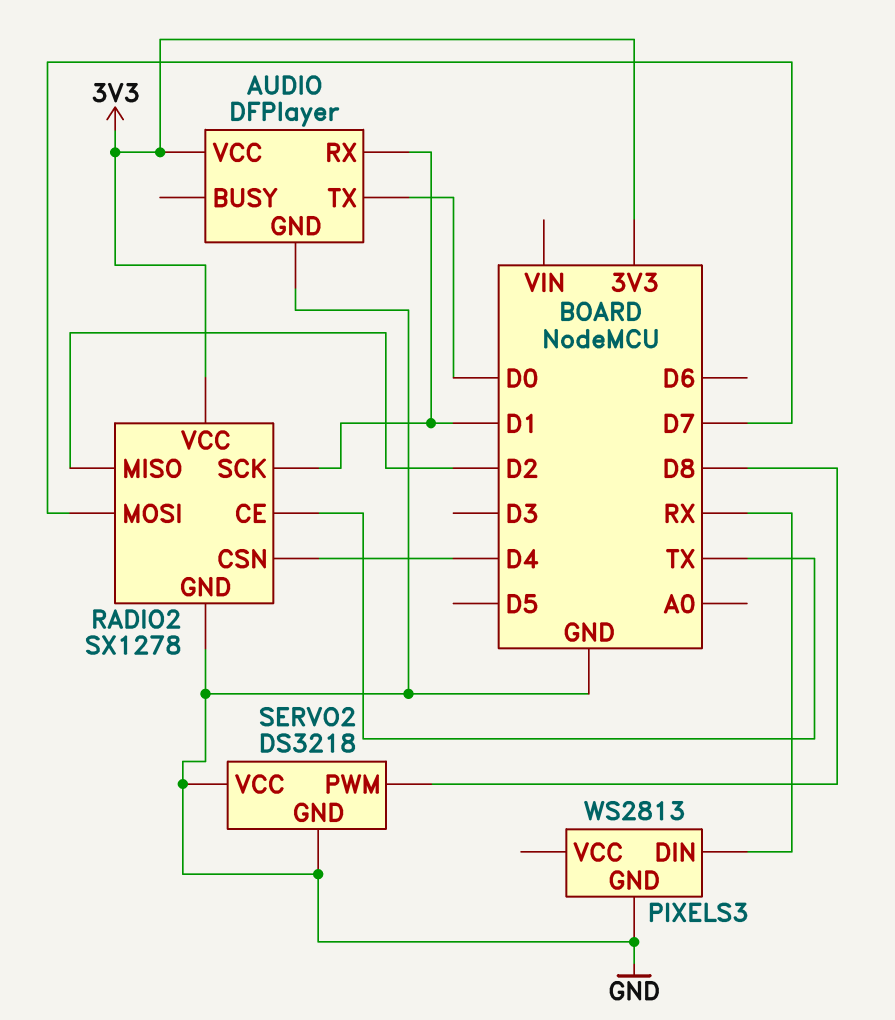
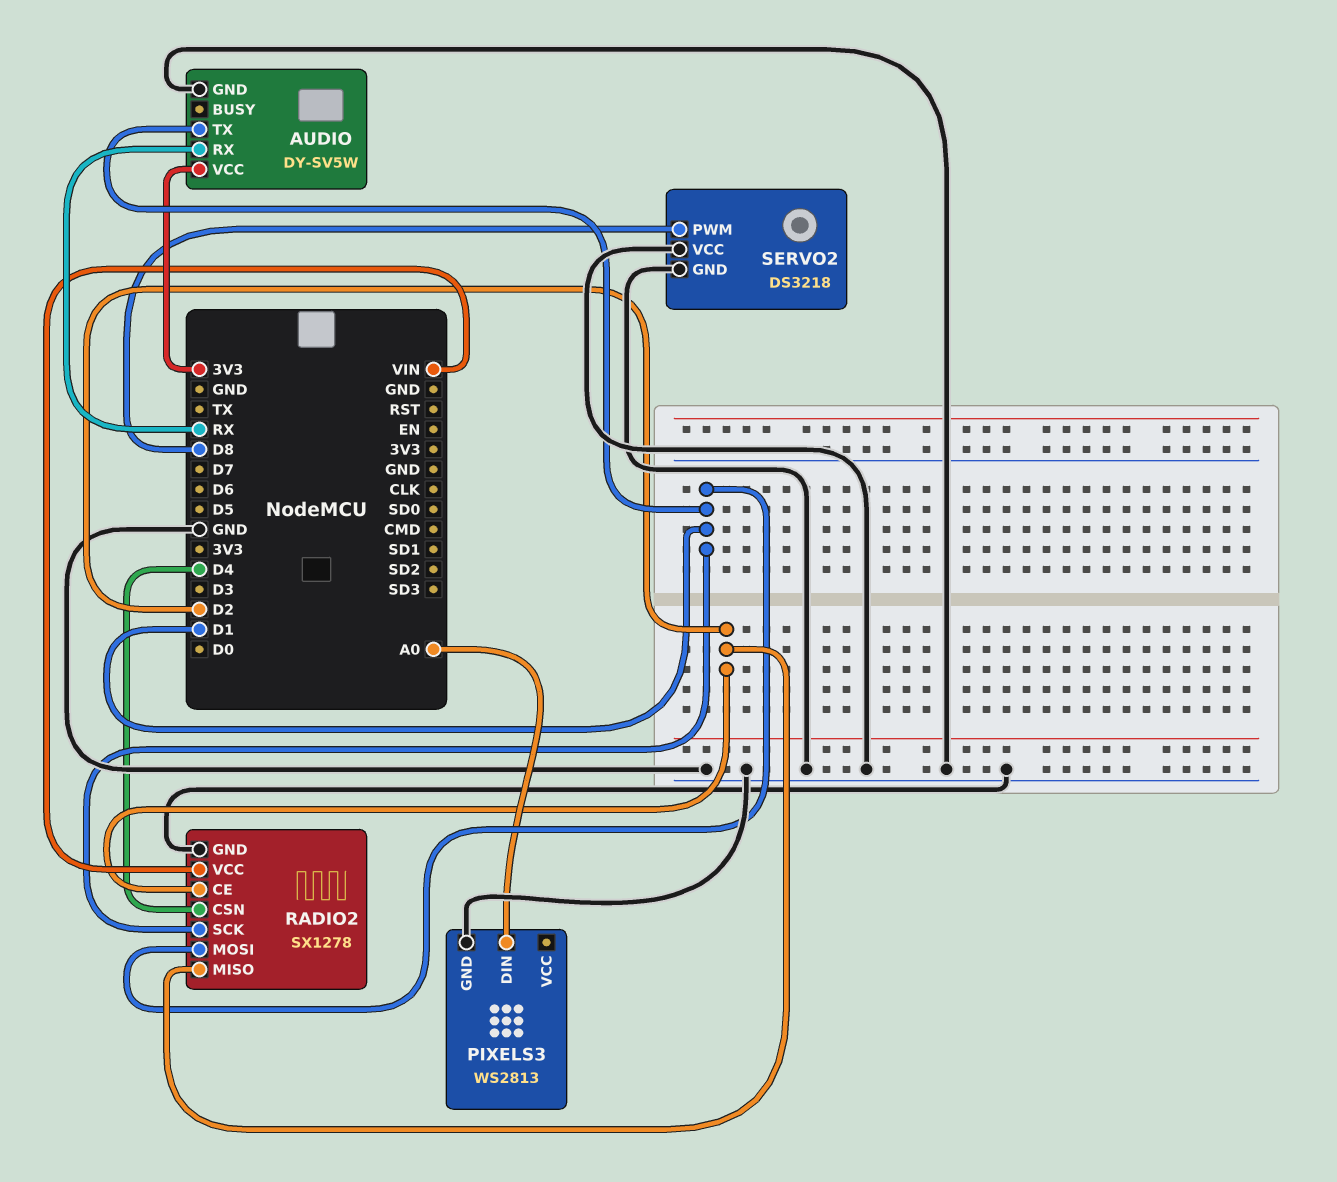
AUDIO: DFPlayer -> DY-SV5W
AUDIO pin RX: D1 -> RX
AUDIO pin TX: D0 -> D1
PIXELS3 pin DIN: RX -> A0
RADIO2 pin CE: TX -> D2
RADIO2 pin MOSI: D7 -> D1
RADIO2 pin VCC: 3V3 -> VIN

